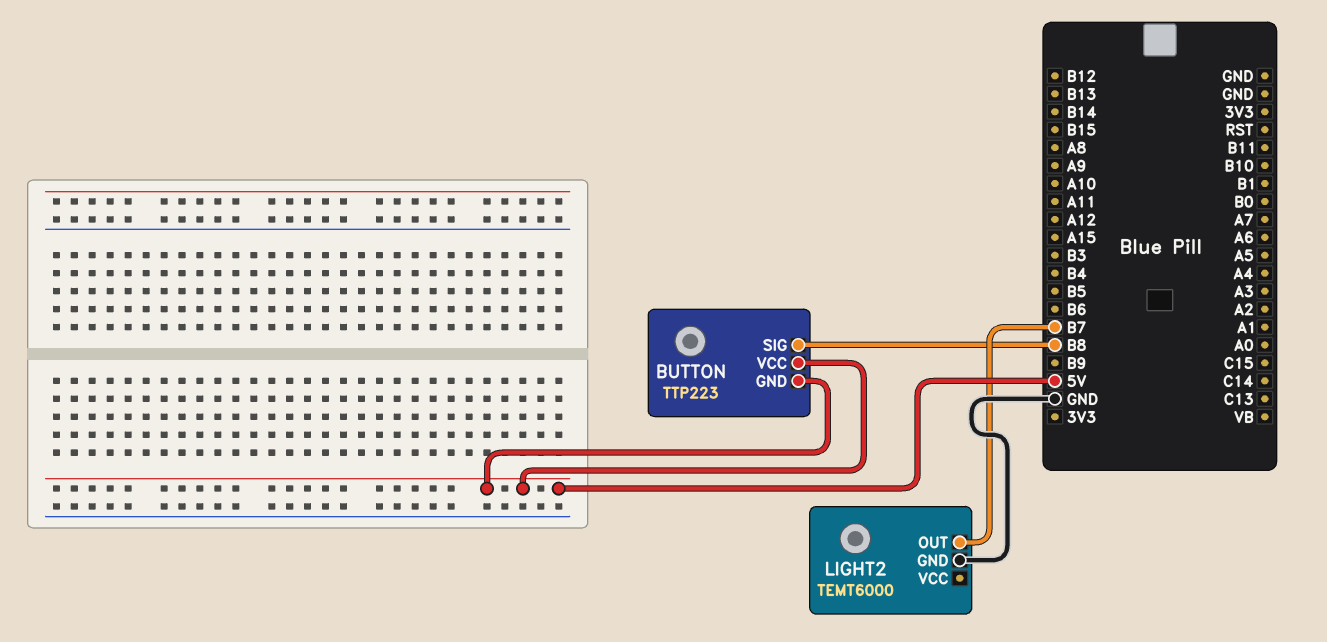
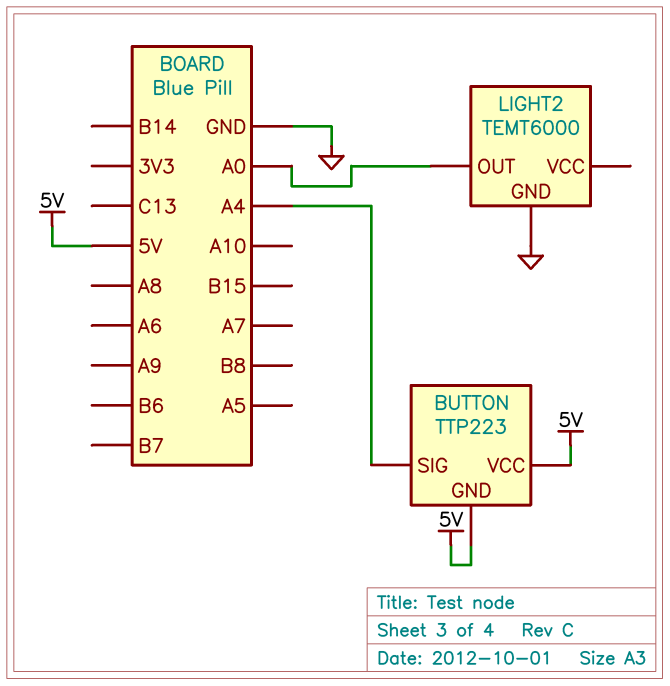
BUTTON pin SIG: B8 -> A4
LIGHT2 pin OUT: B7 -> A0

